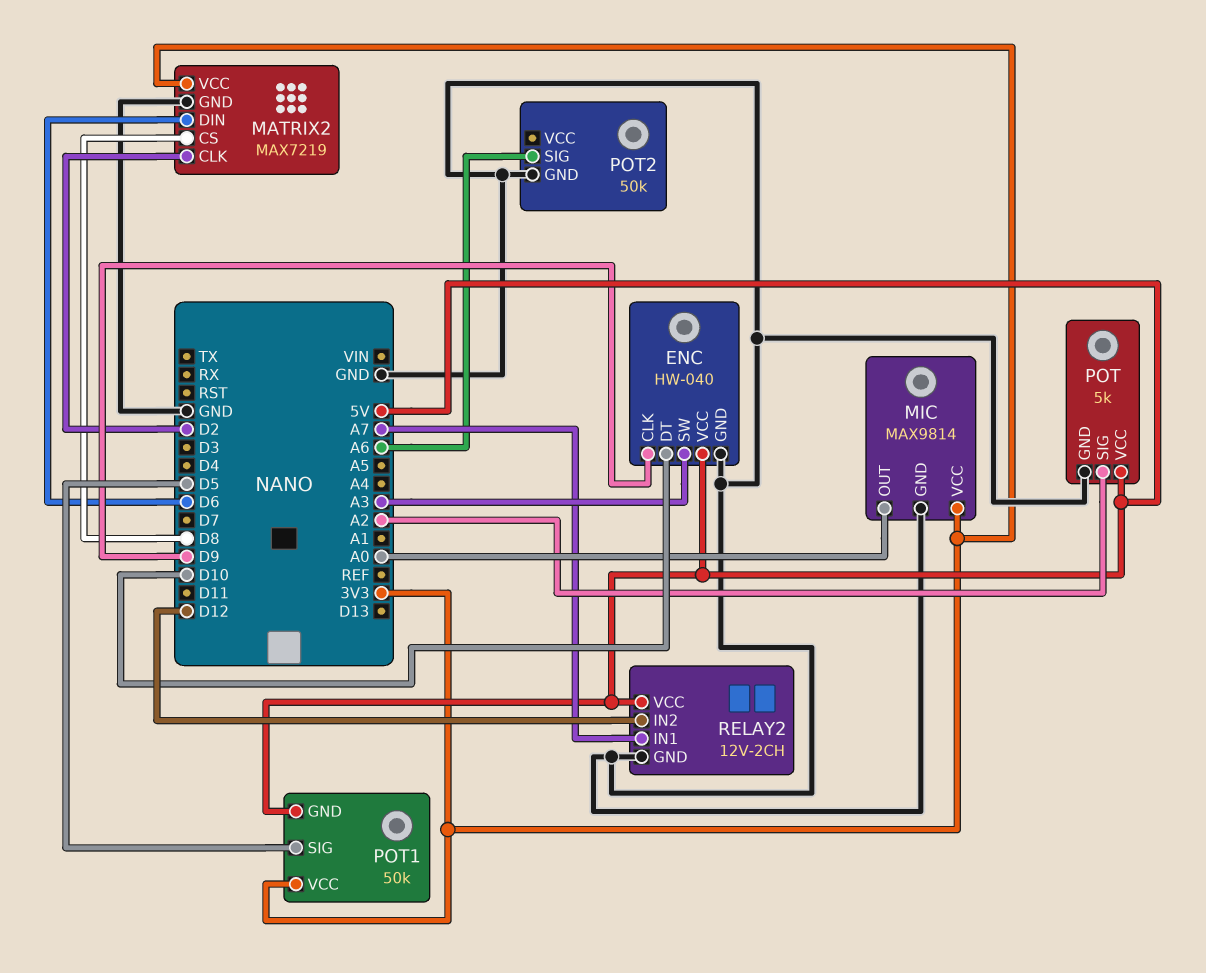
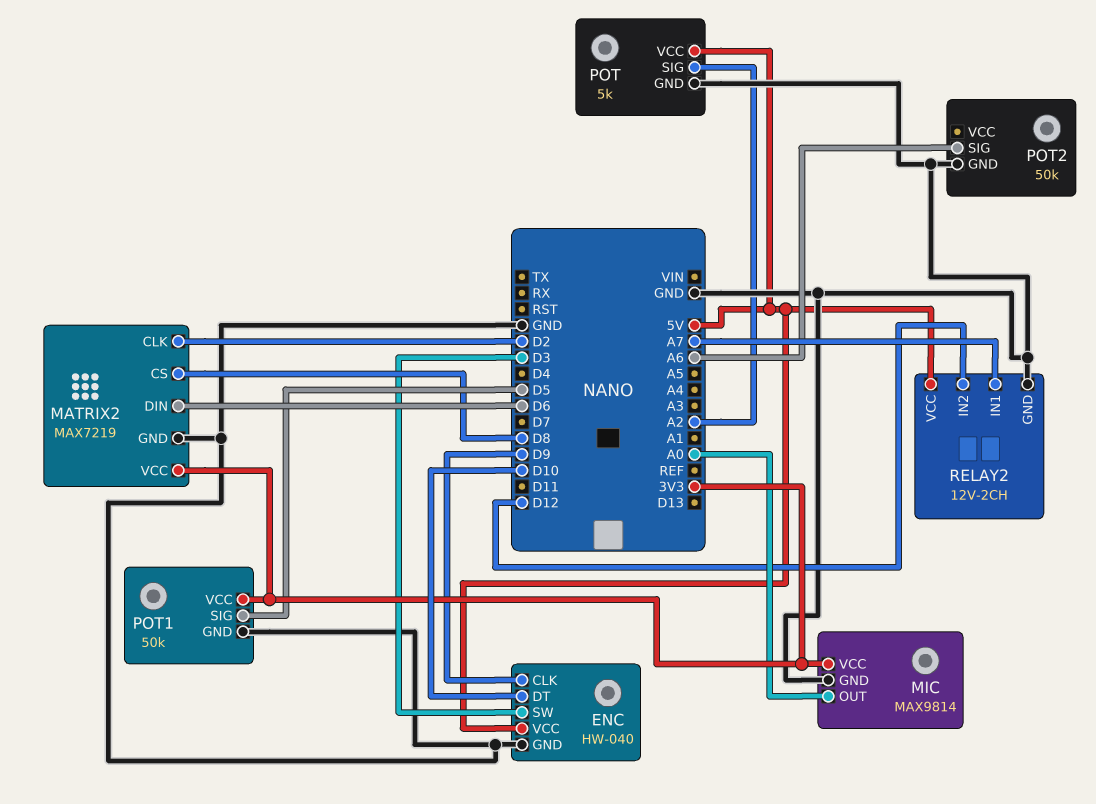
ENC pin SW: A3 -> D3
POT1 pin GND: 5V -> GND

